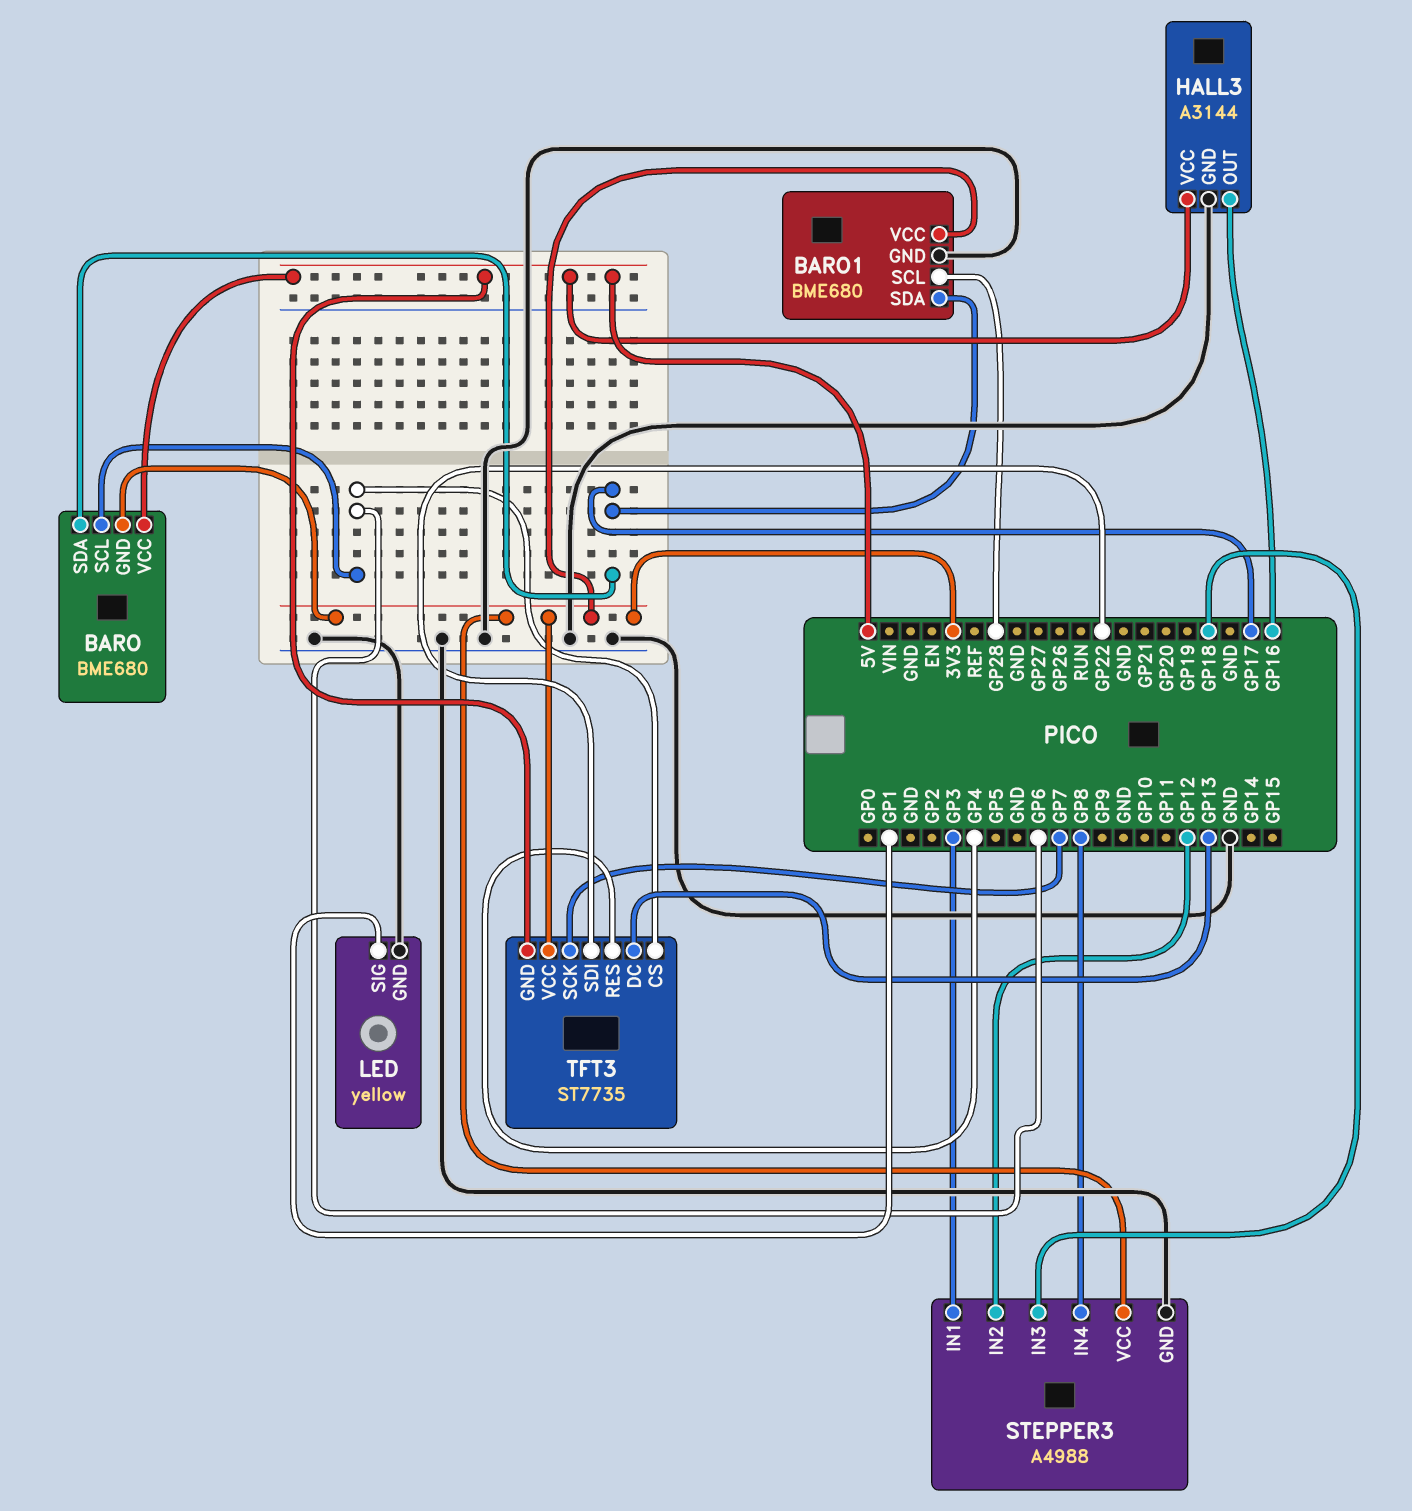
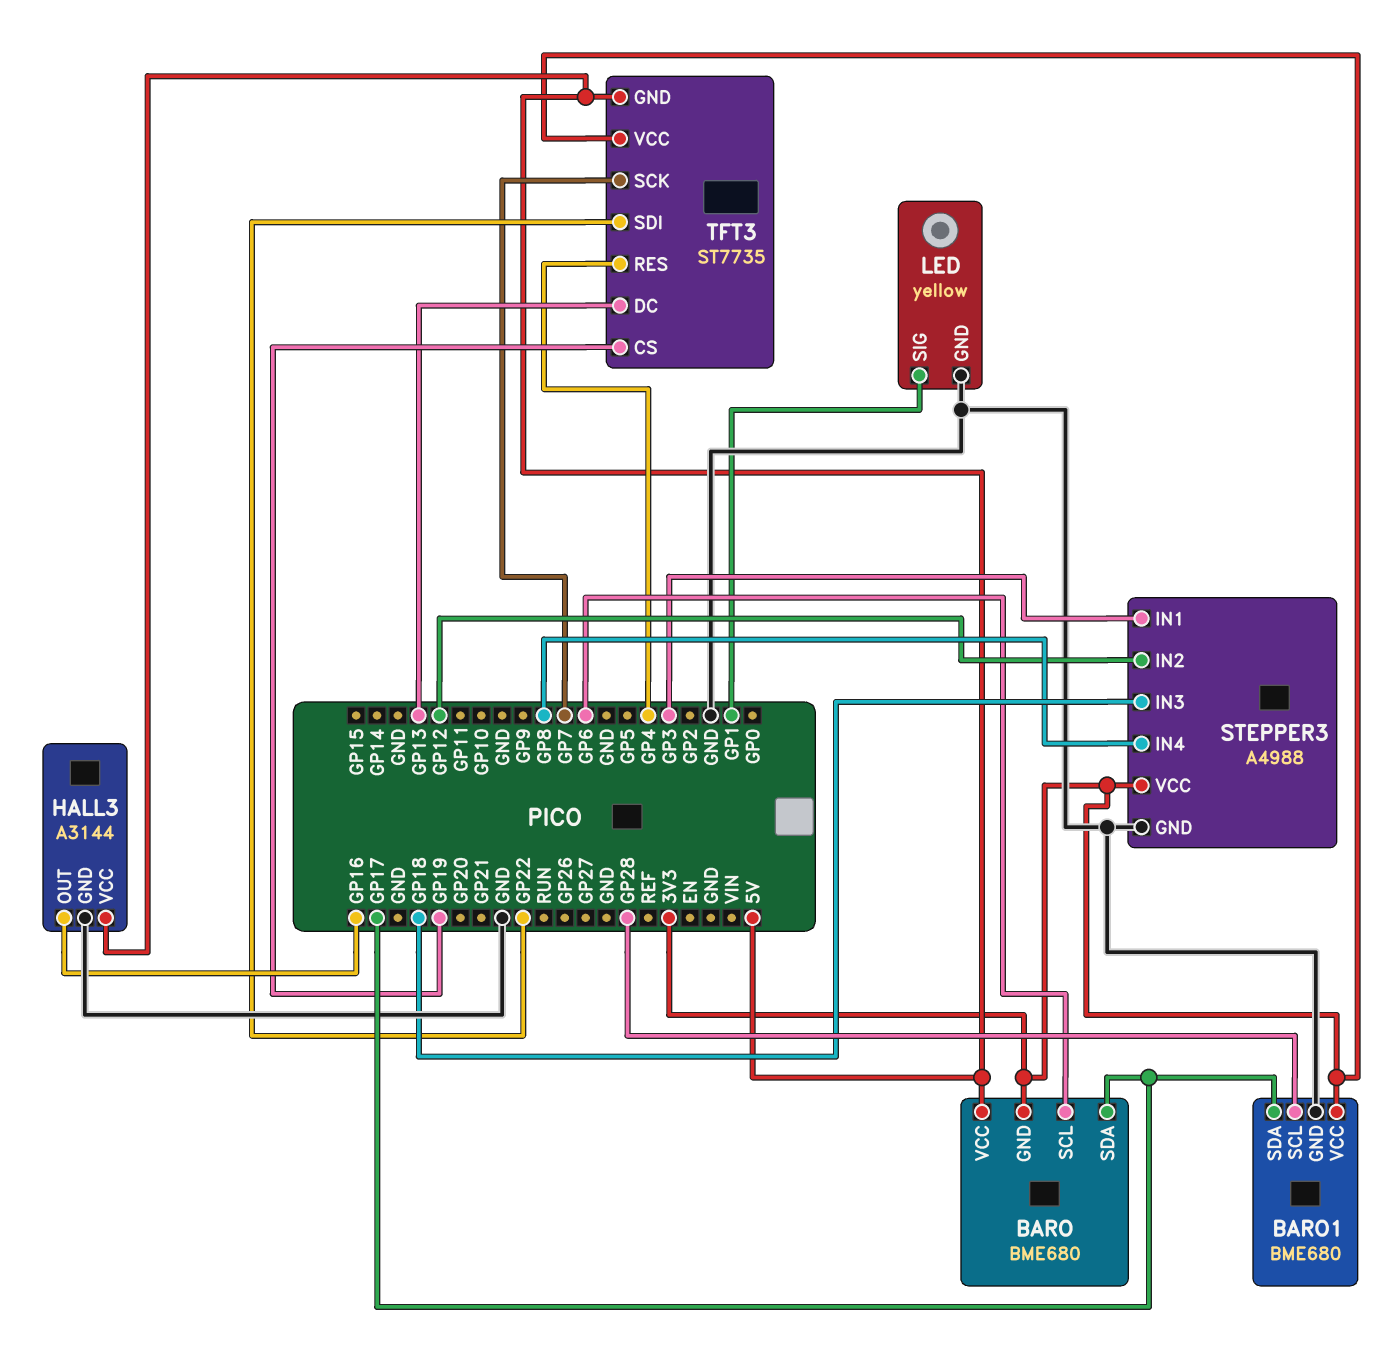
TFT3 pin CS: GP6 -> GP19

